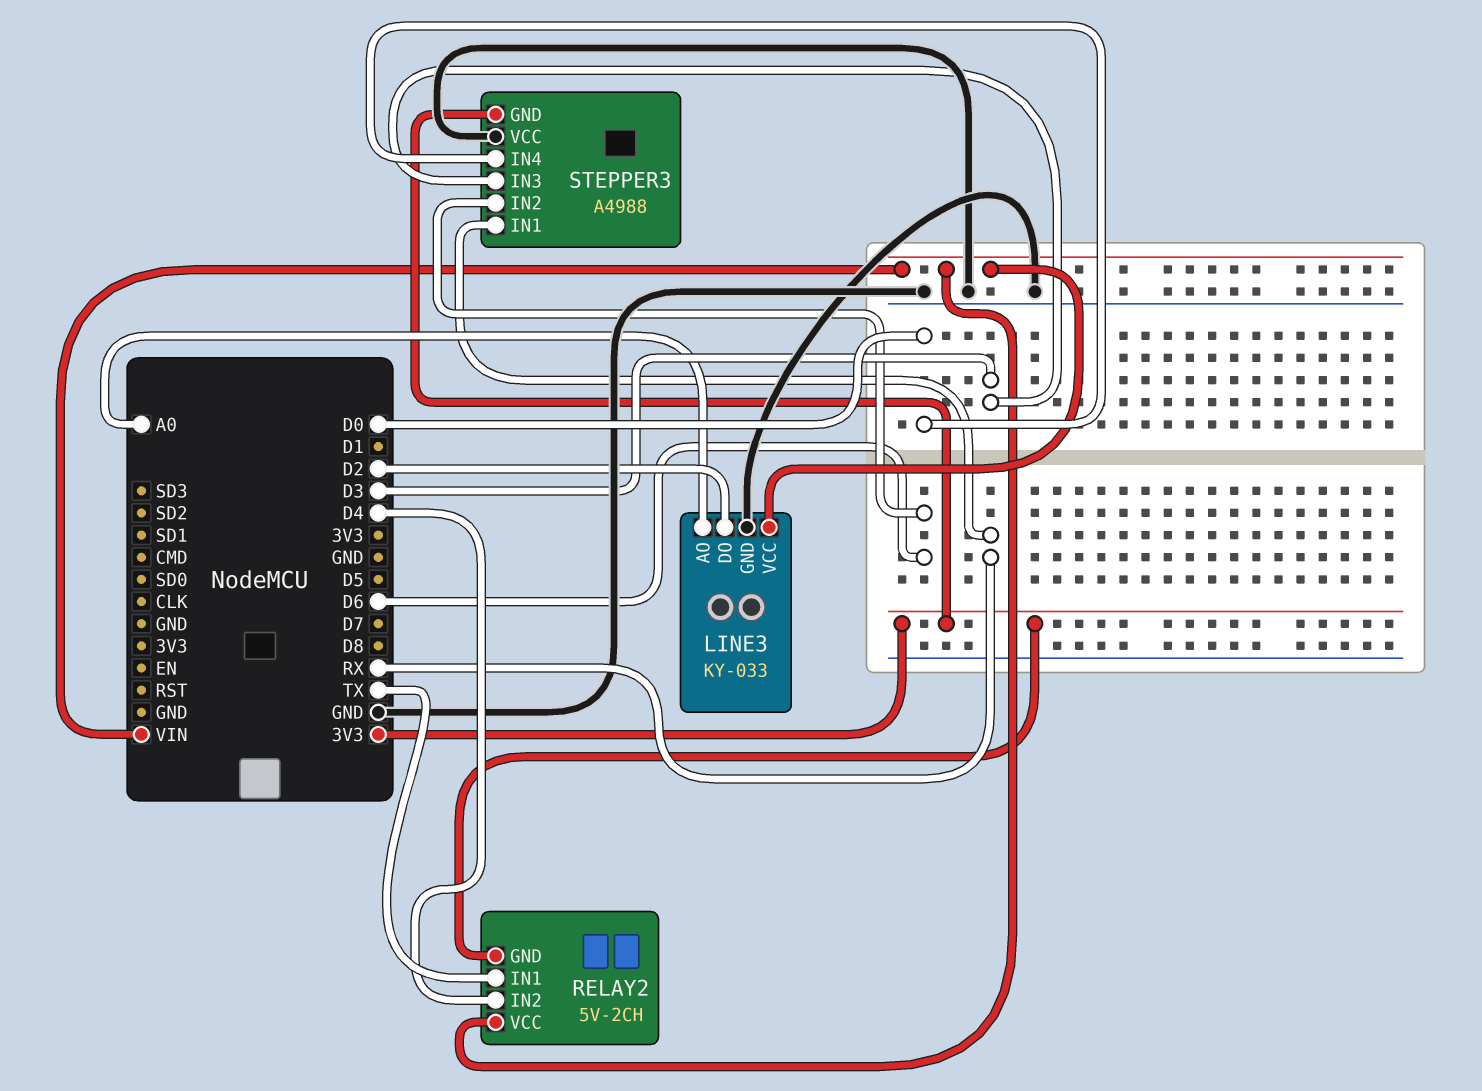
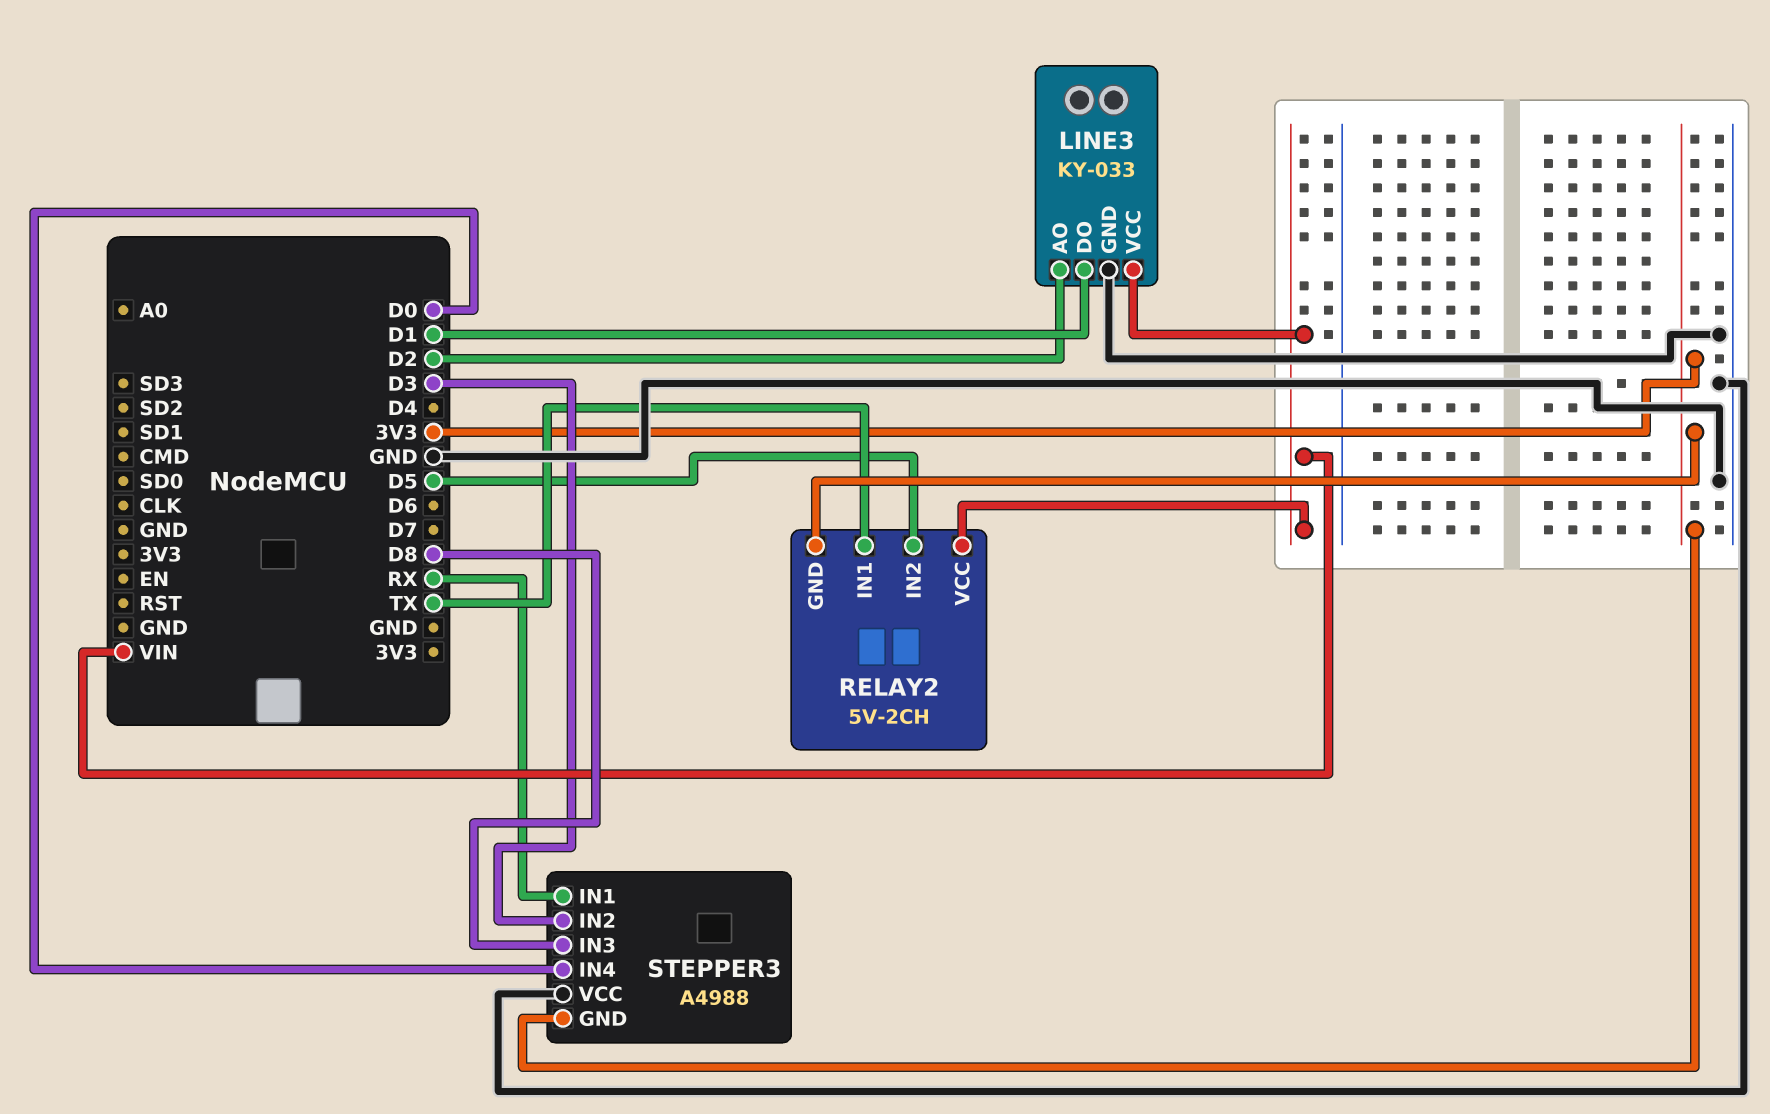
LINE3 pin AO: A0 -> D2
LINE3 pin DO: D2 -> D1
RELAY2 pin IN2: D4 -> D5
STEPPER3 pin IN2: D6 -> D3
STEPPER3 pin IN3: D3 -> D8

